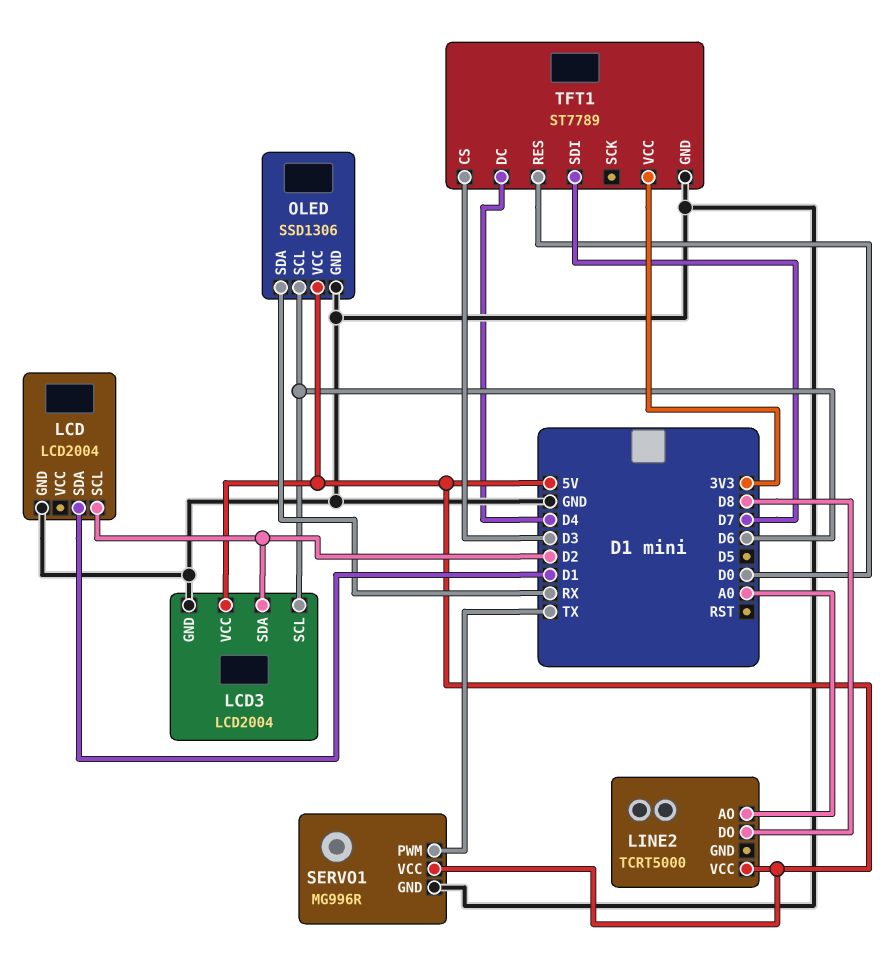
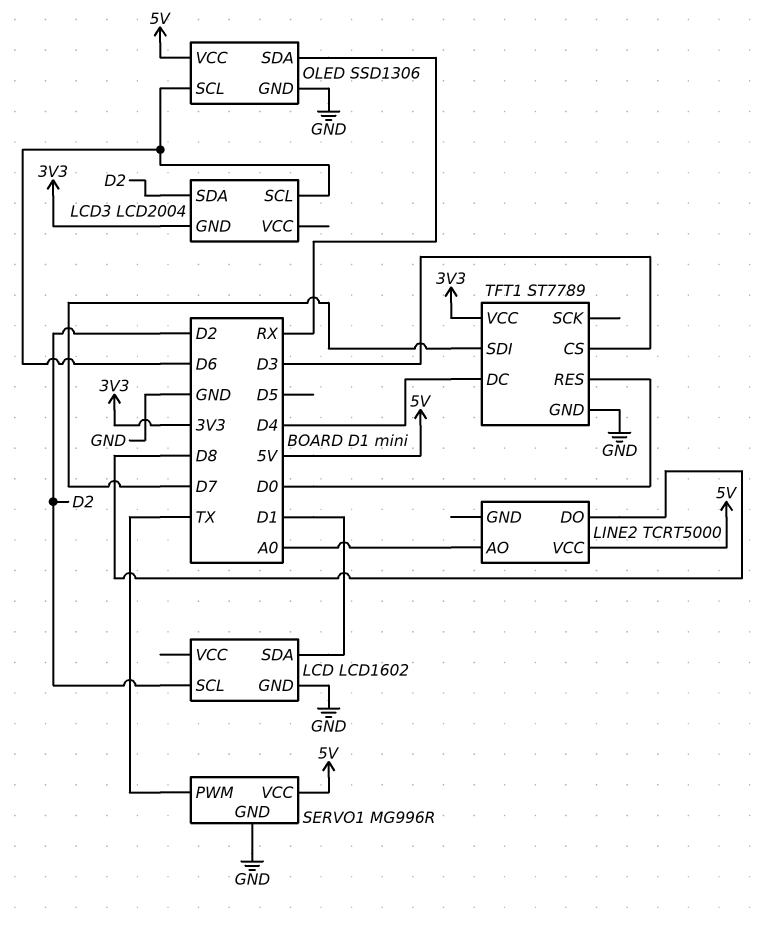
LCD: LCD2004 -> LCD1602
LCD3 pin GND: GND -> 3V3
LCD3 pin VCC: 5V -> none

